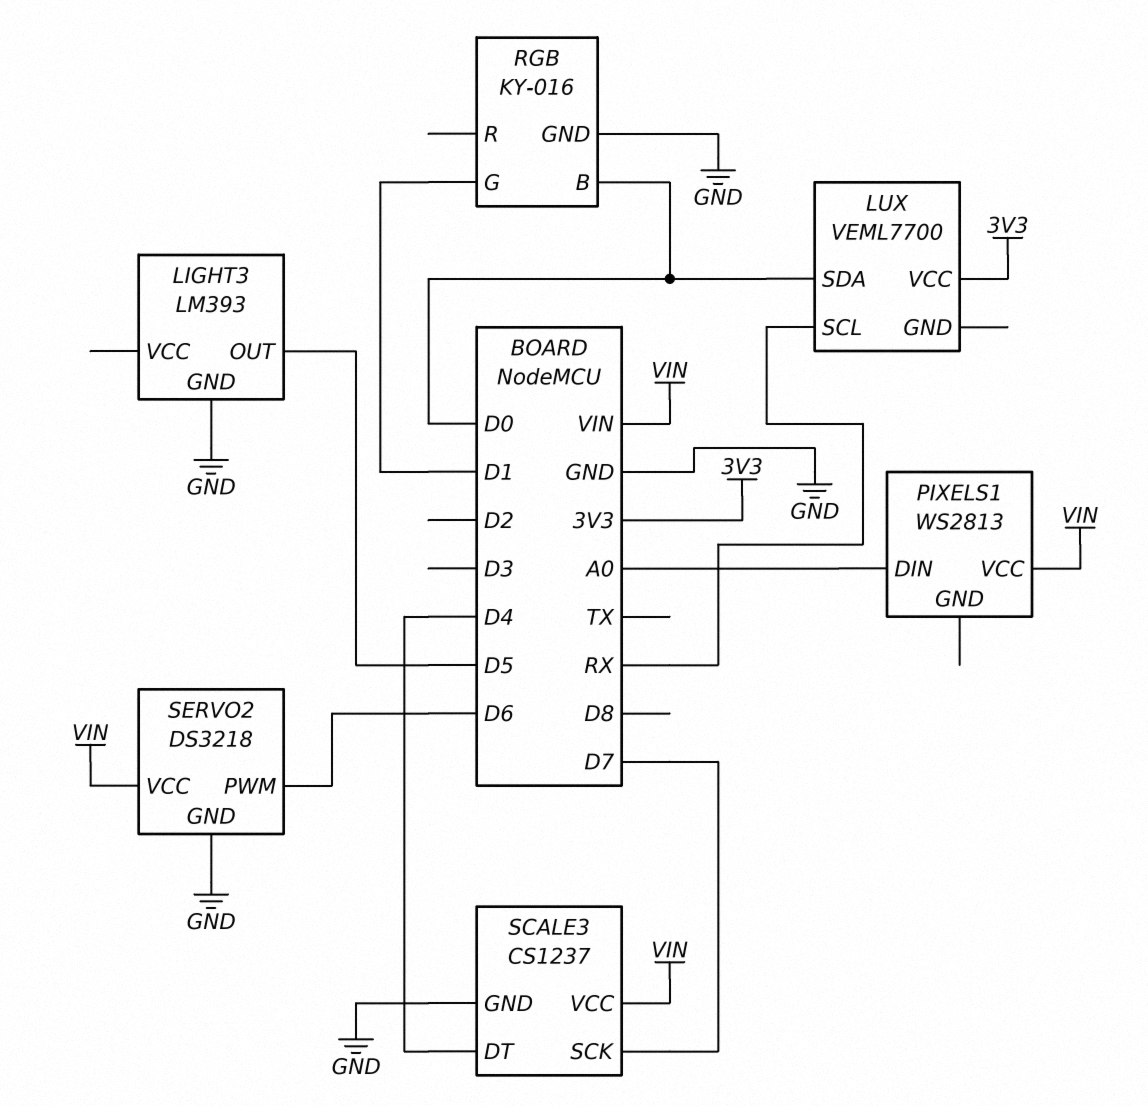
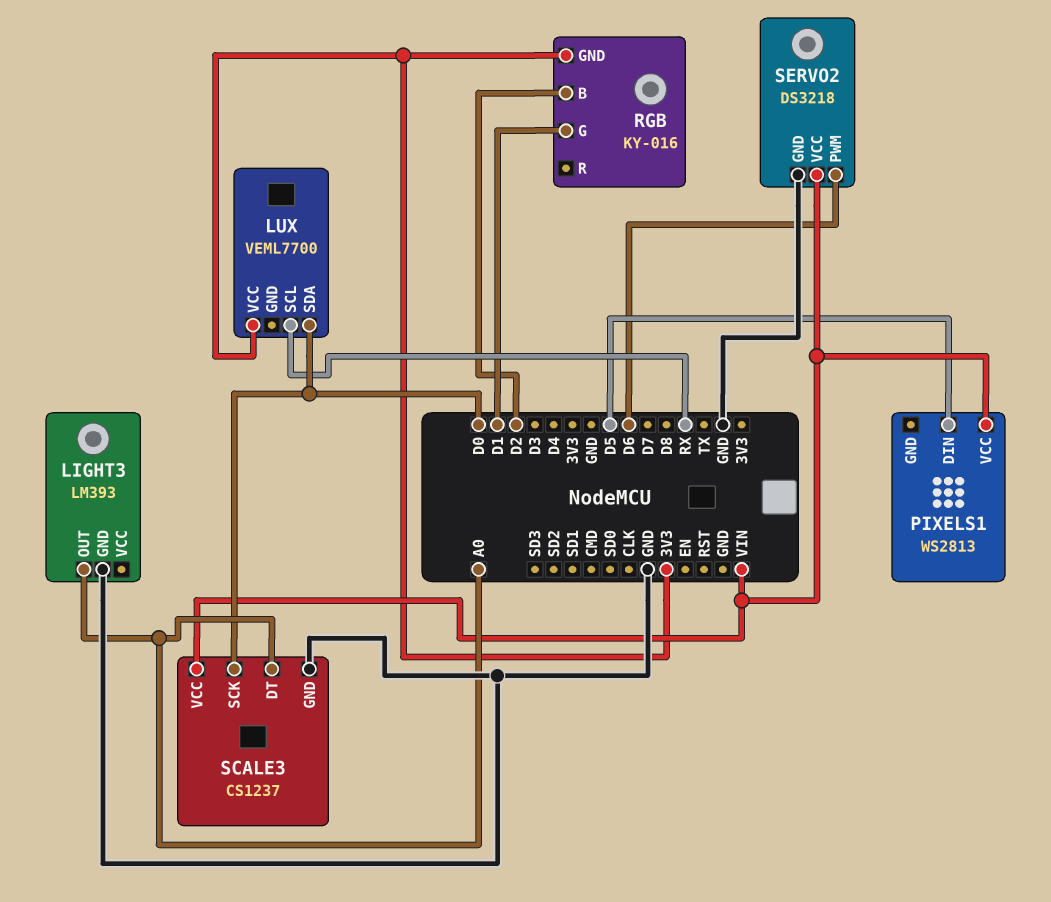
LIGHT3 pin OUT: D5 -> A0
PIXELS1 pin DIN: A0 -> D5
RGB pin B: D0 -> D2
RGB pin GND: GND -> 3V3
SCALE3 pin DT: D4 -> A0
SCALE3 pin SCK: D7 -> D0

